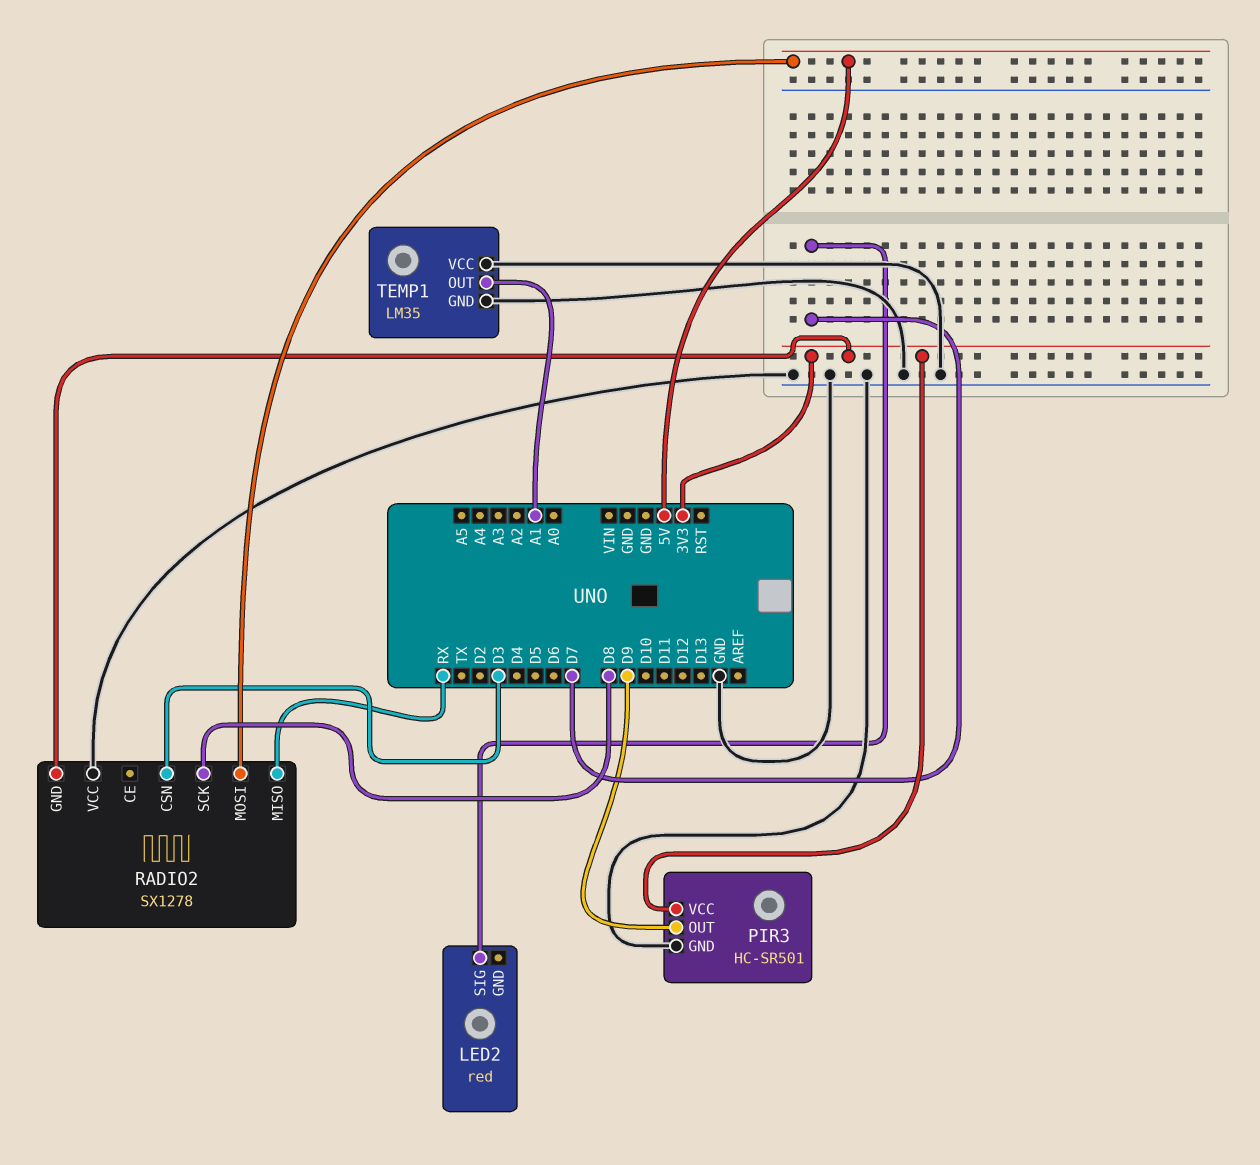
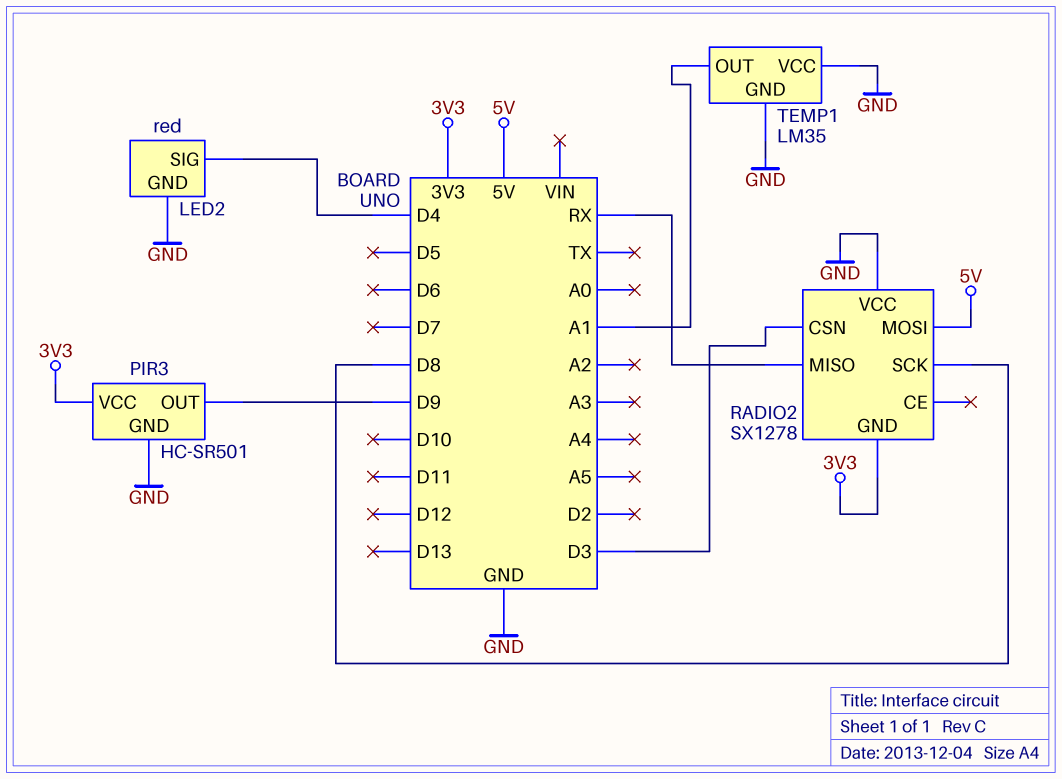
LED2 pin GND: none -> GND
LED2 pin SIG: D7 -> D4

